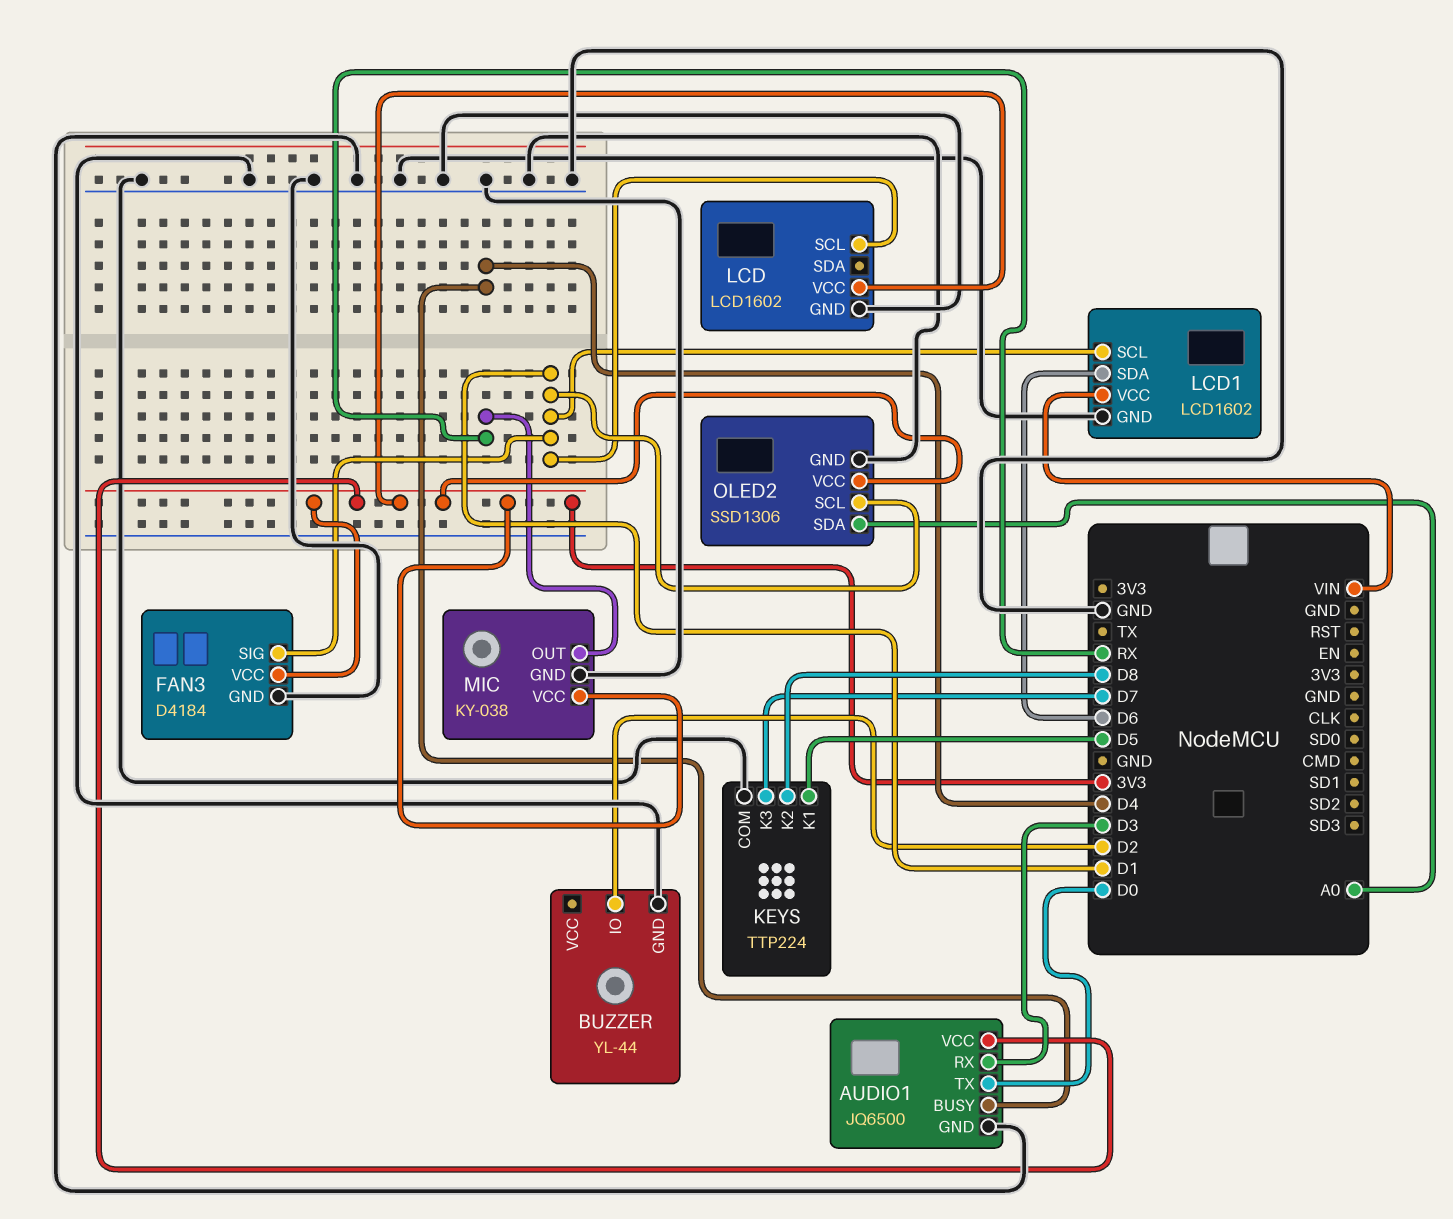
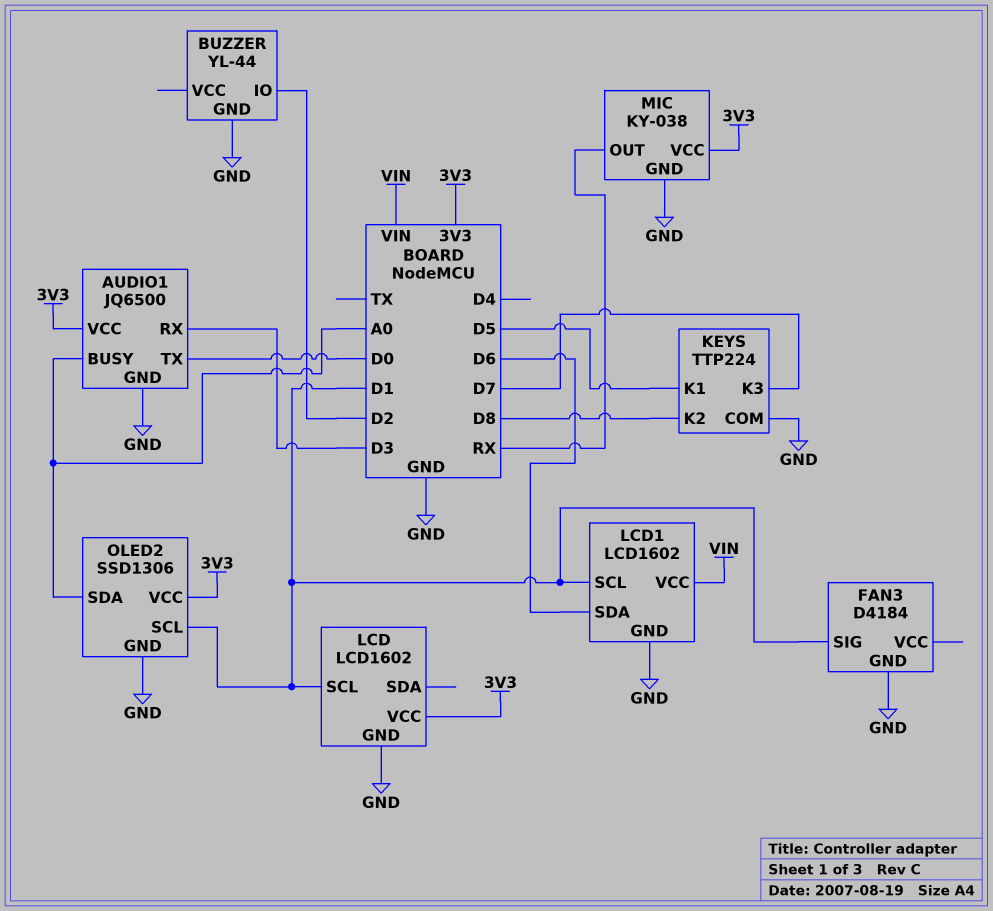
AUDIO1 pin BUSY: D4 -> A0
FAN3 pin VCC: 3V3 -> none

